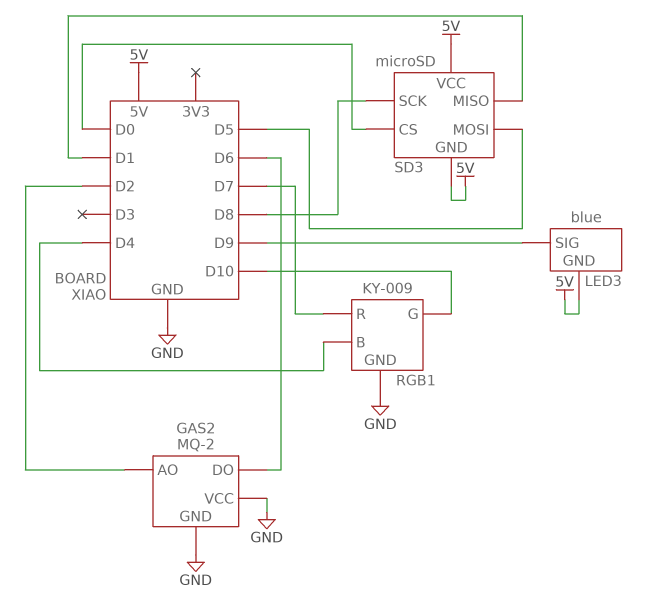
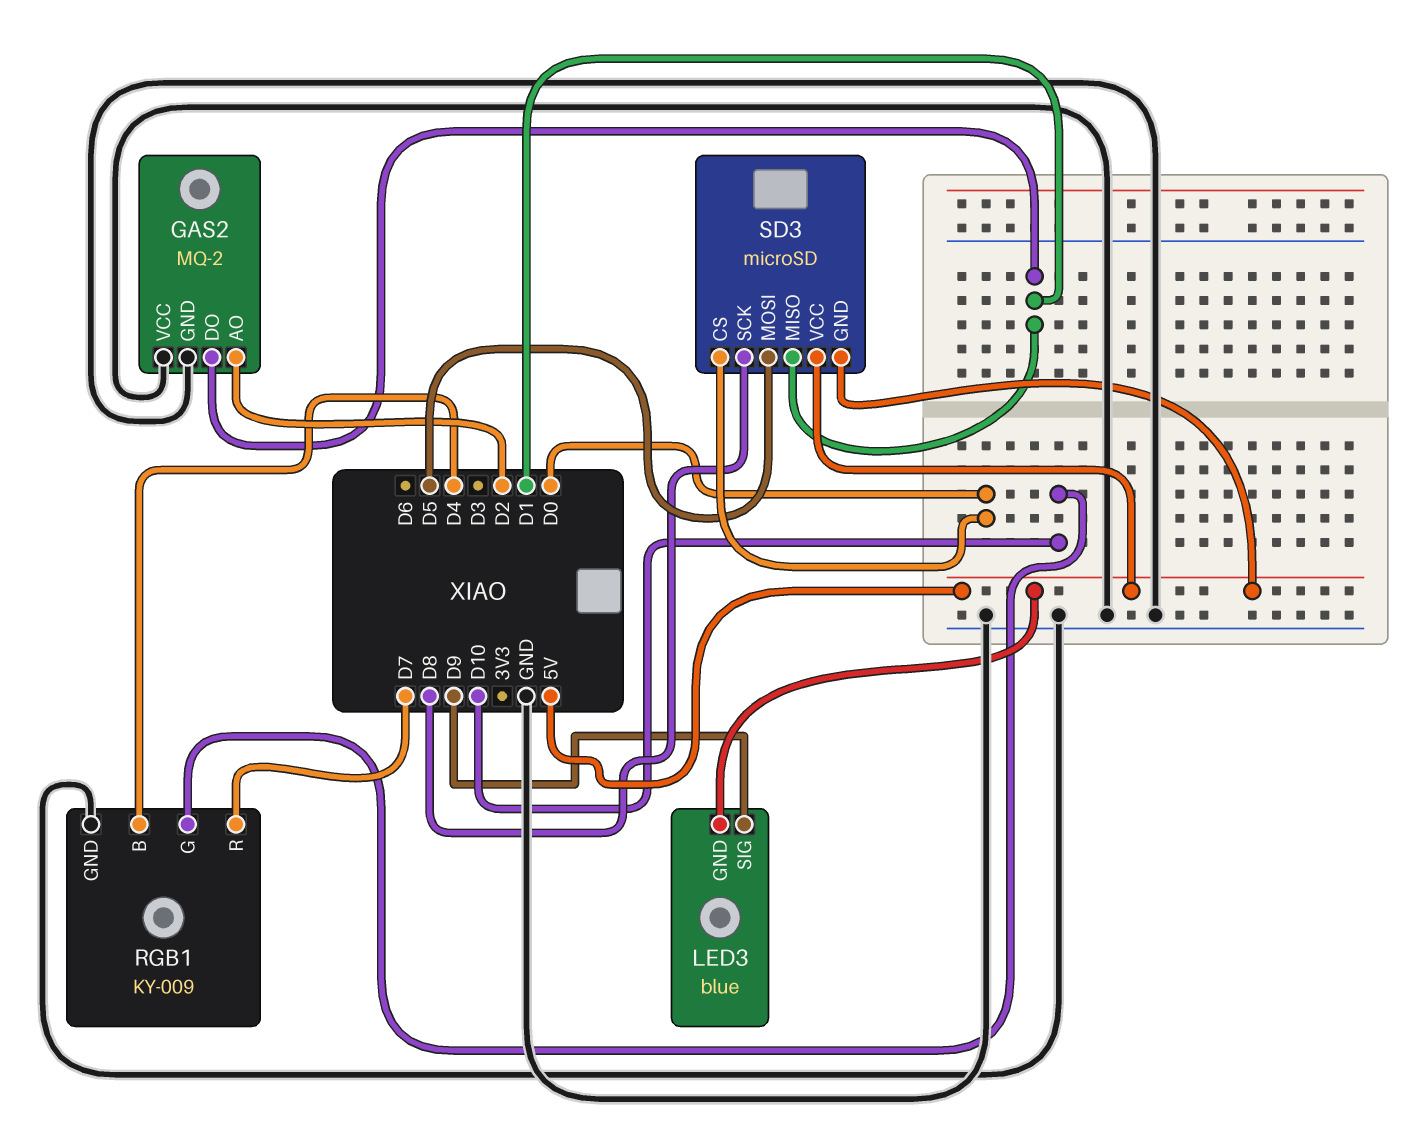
GAS2 pin DO: D6 -> D1

